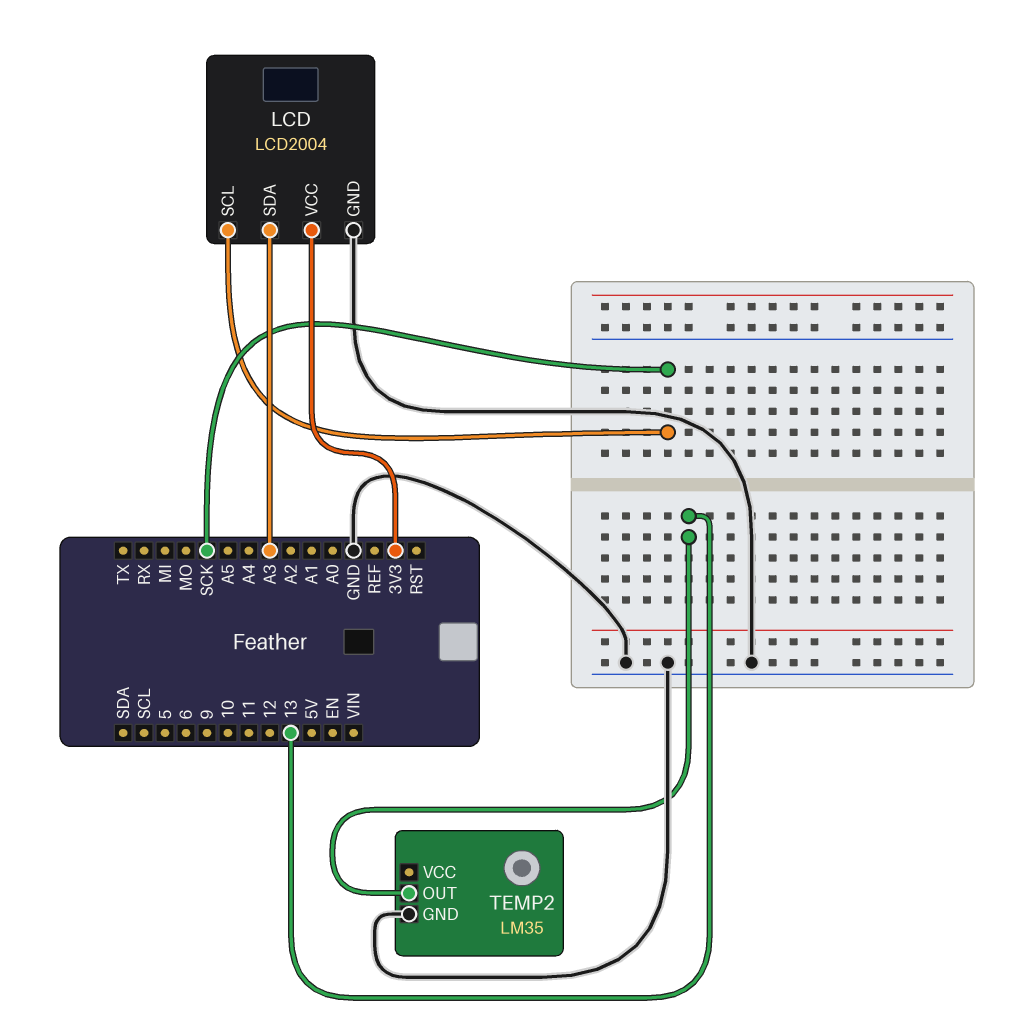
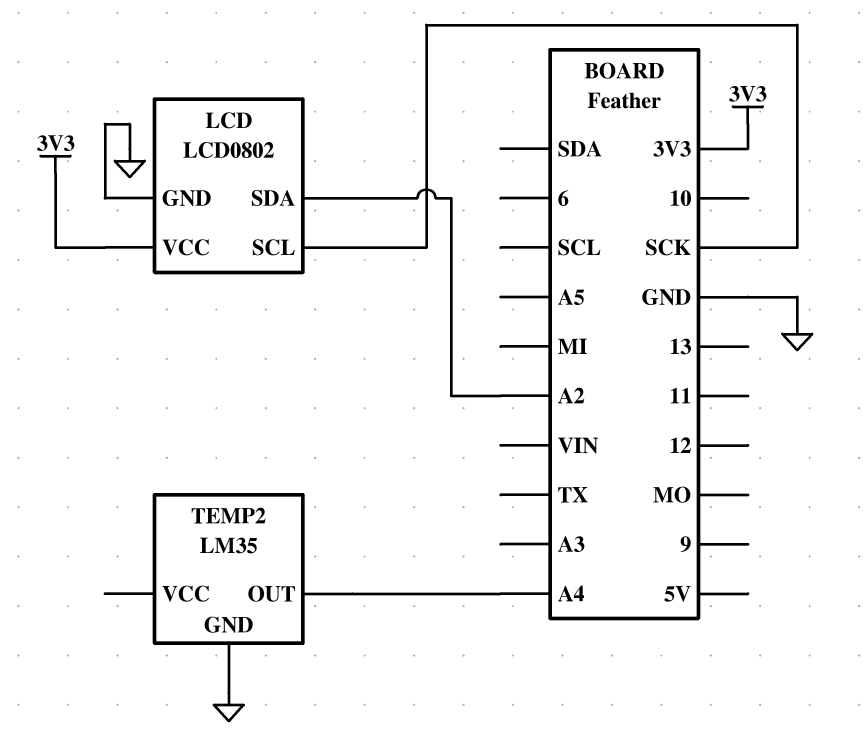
LCD: LCD2004 -> LCD0802
LCD pin SDA: A3 -> A2
TEMP2 pin OUT: 13 -> A4

